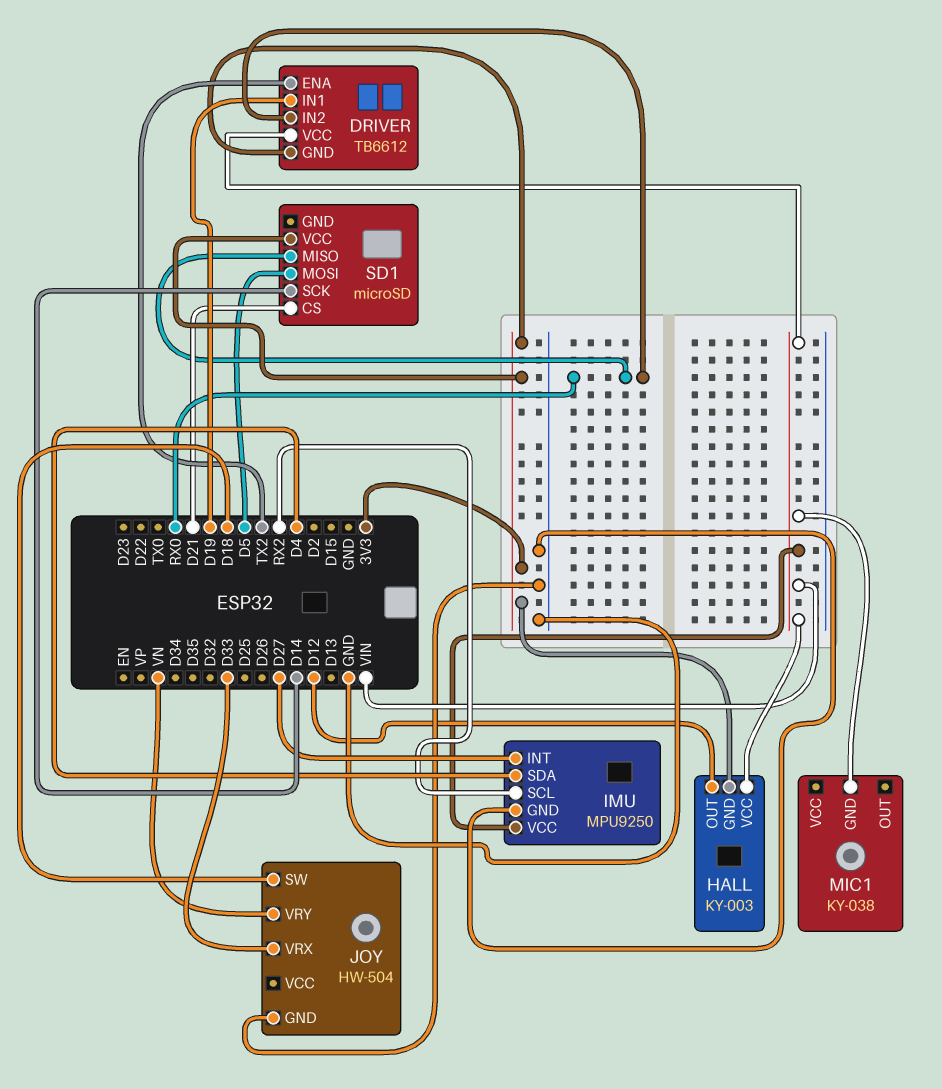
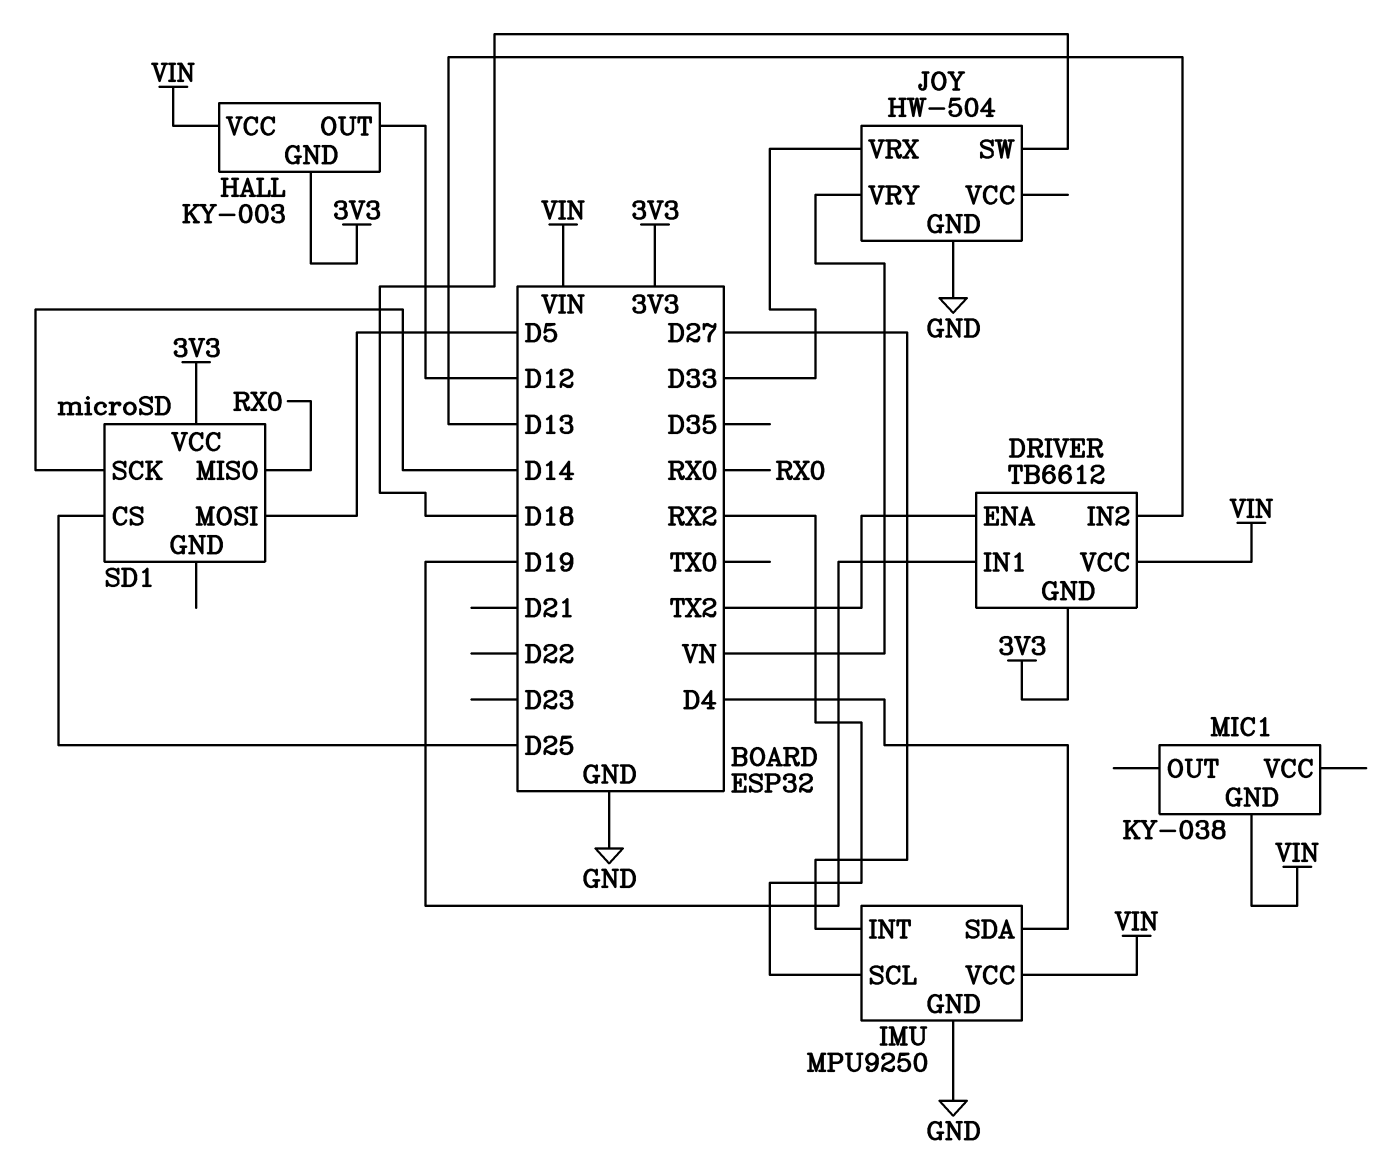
DRIVER pin IN2: RX0 -> D13
SD1 pin CS: D21 -> D25

